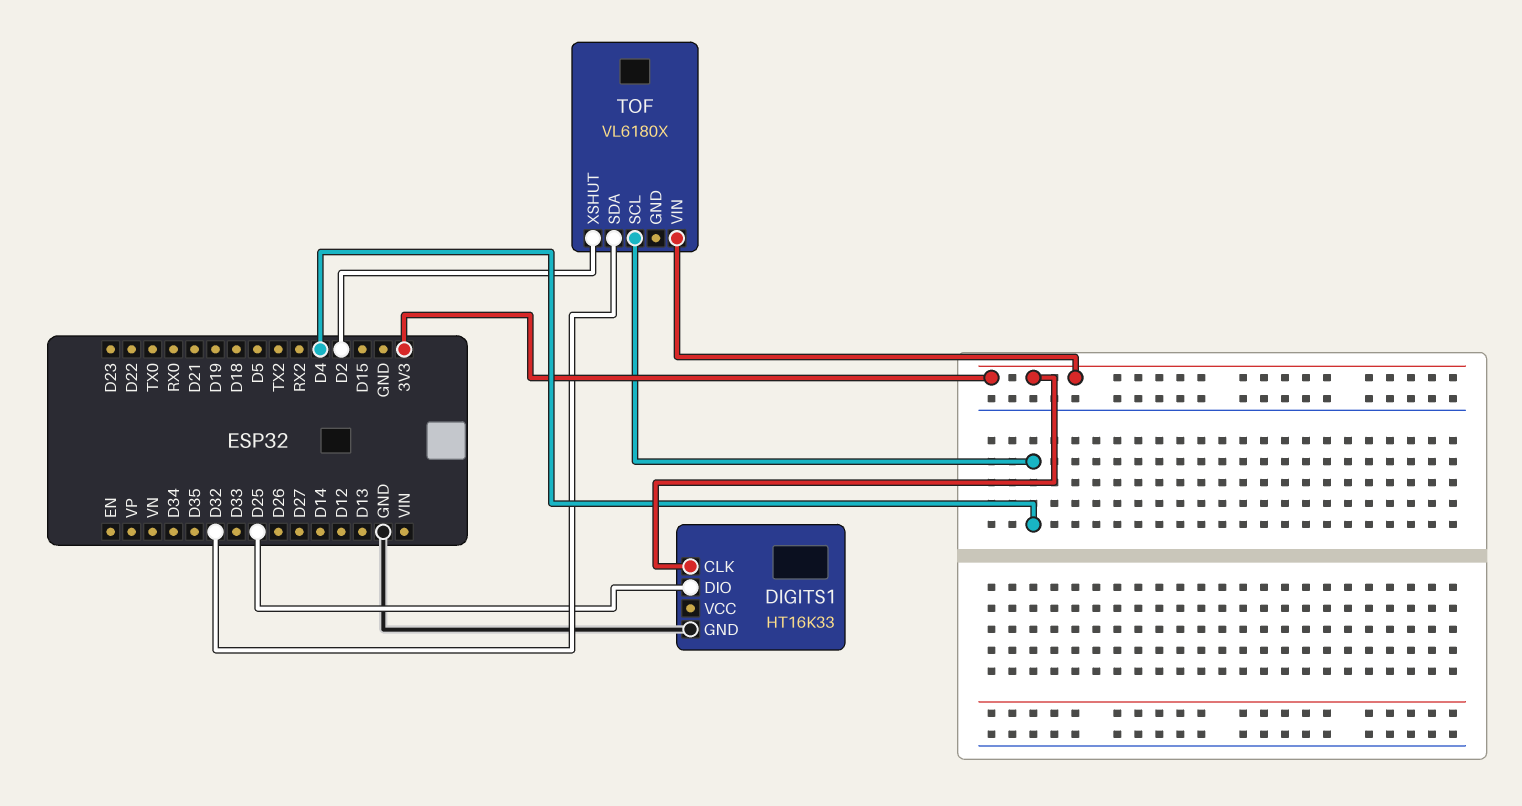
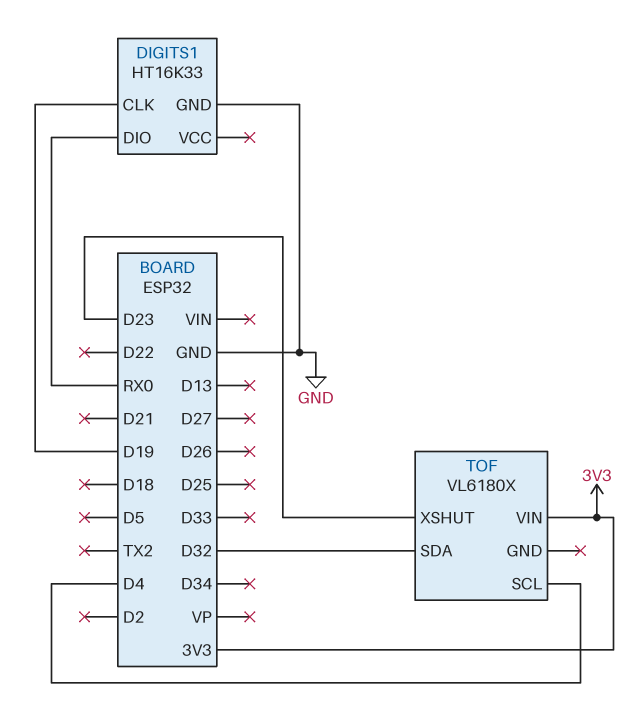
DIGITS1 pin CLK: 3V3 -> D19
DIGITS1 pin DIO: D25 -> RX0
TOF pin XSHUT: D2 -> D23

